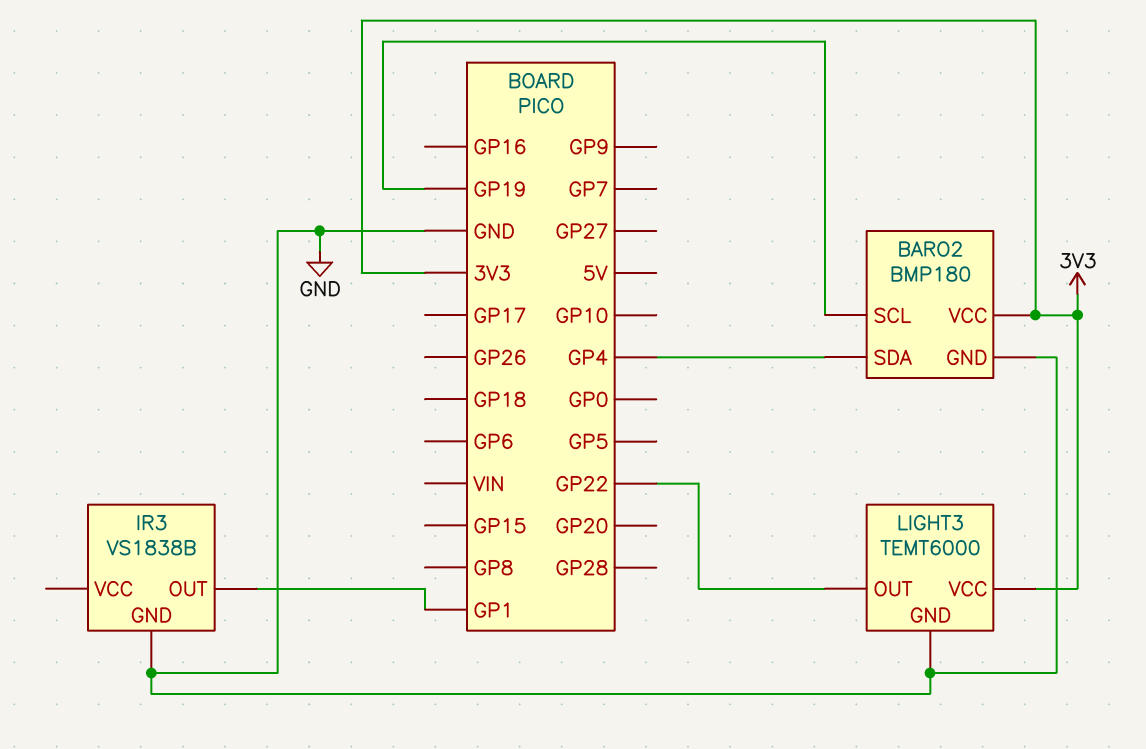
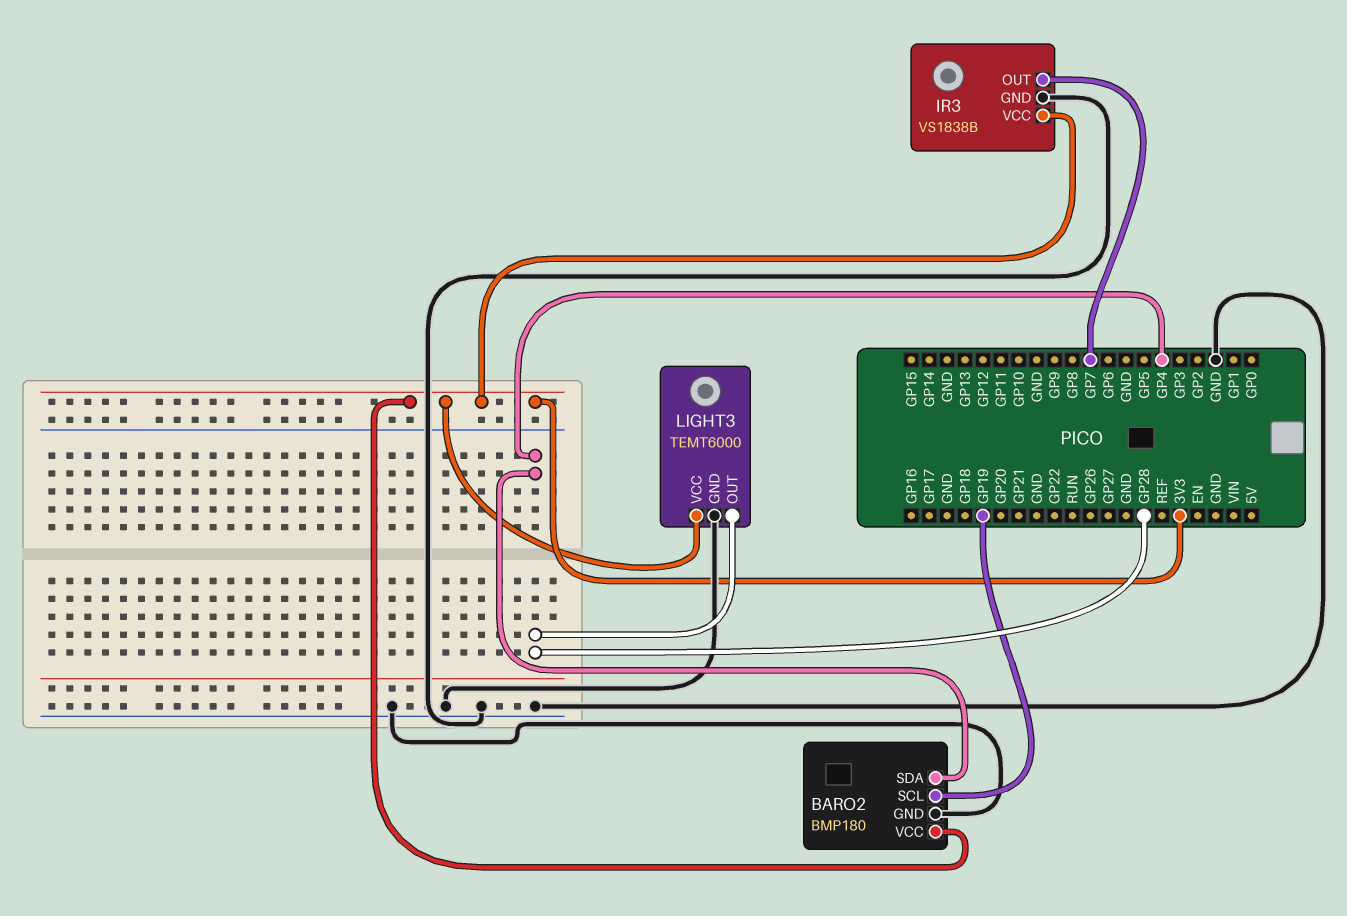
IR3 pin OUT: GP1 -> GP7
IR3 pin VCC: none -> 3V3
LIGHT3 pin OUT: GP22 -> GP28

